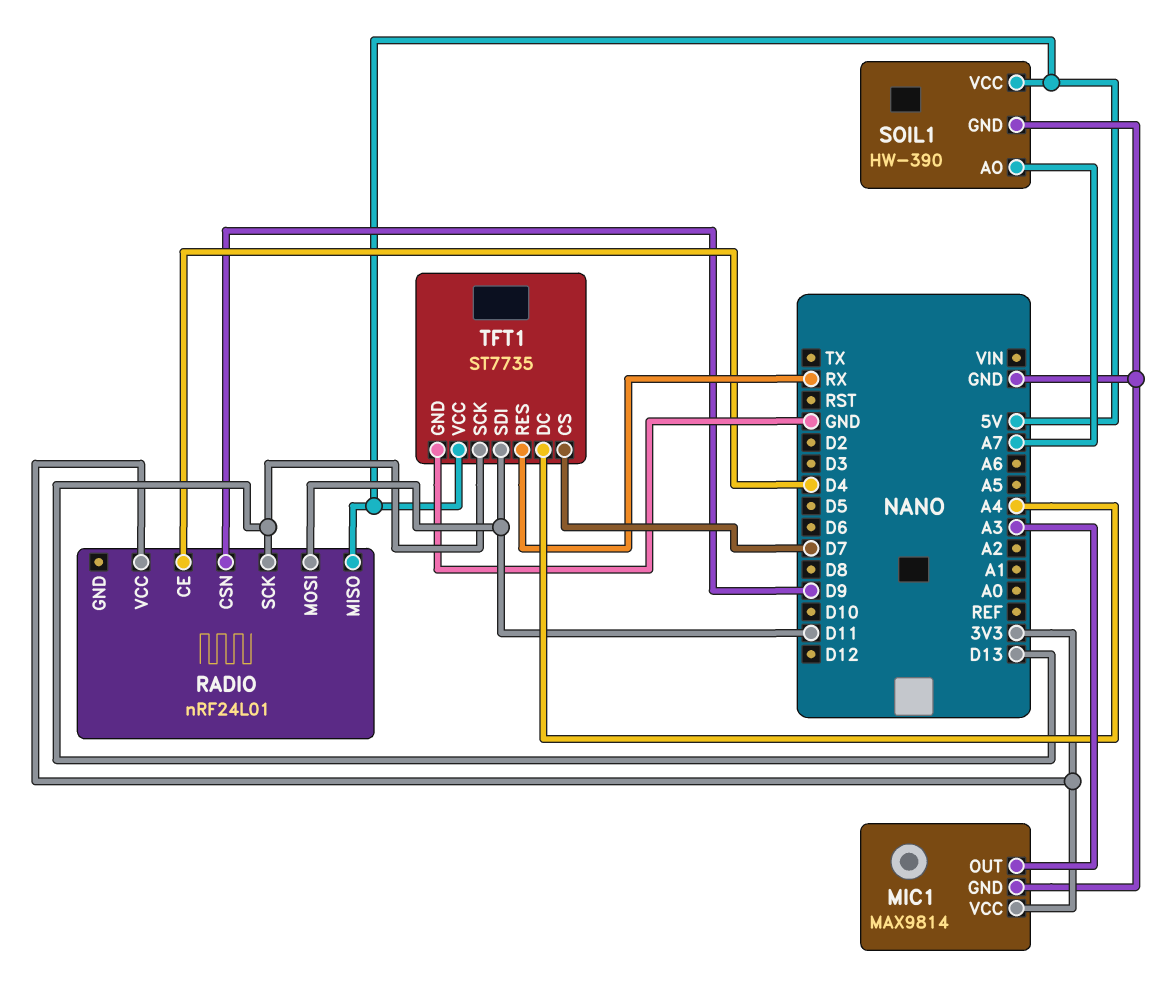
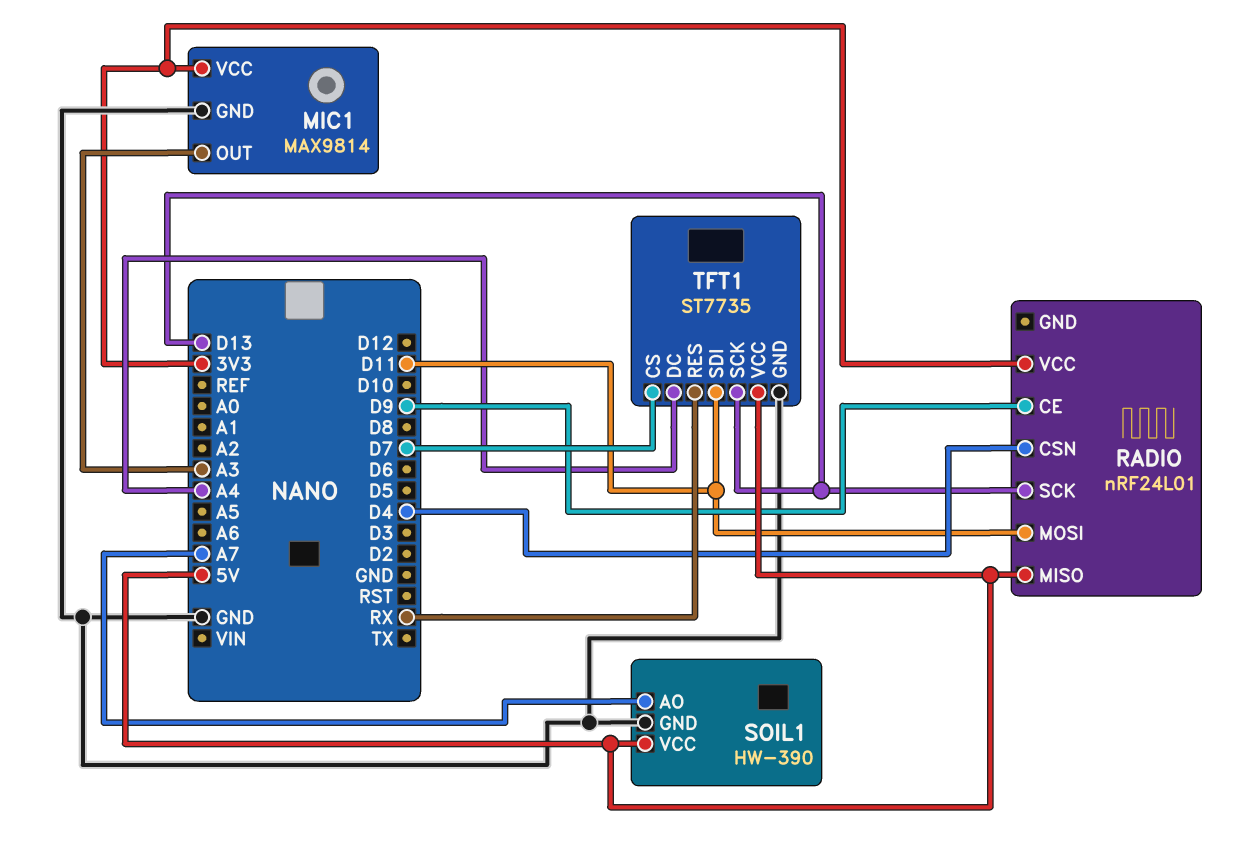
RADIO pin CE: D4 -> D9
RADIO pin CSN: D9 -> D4

